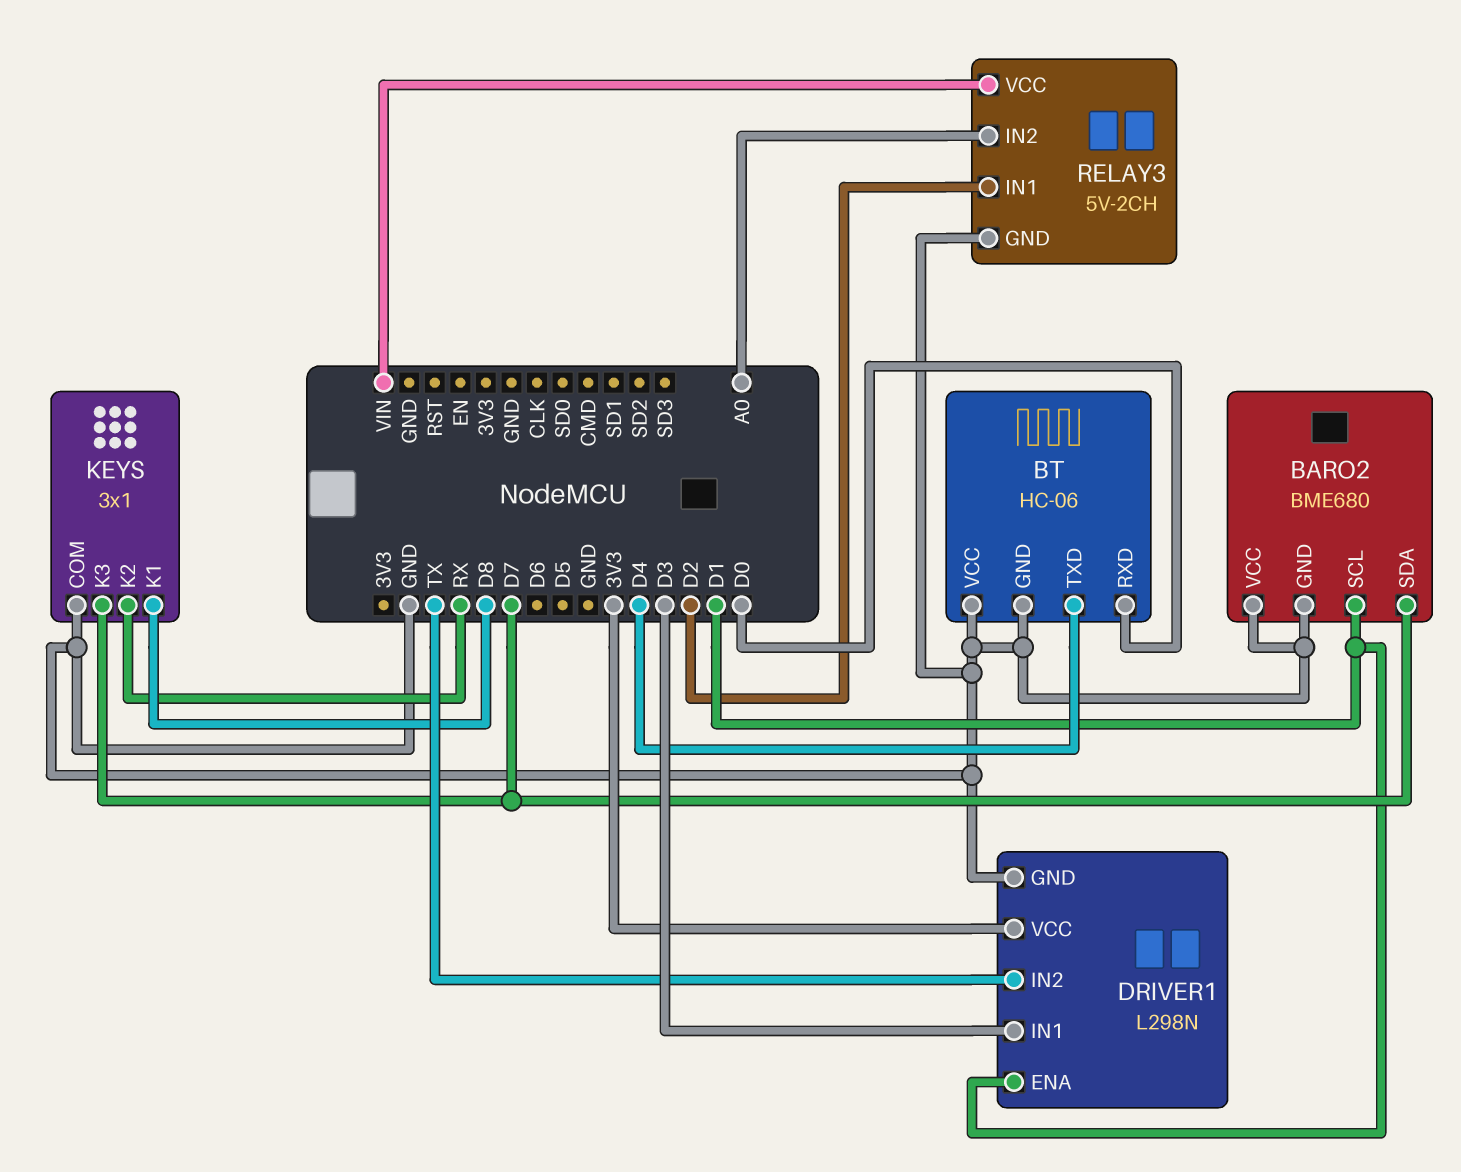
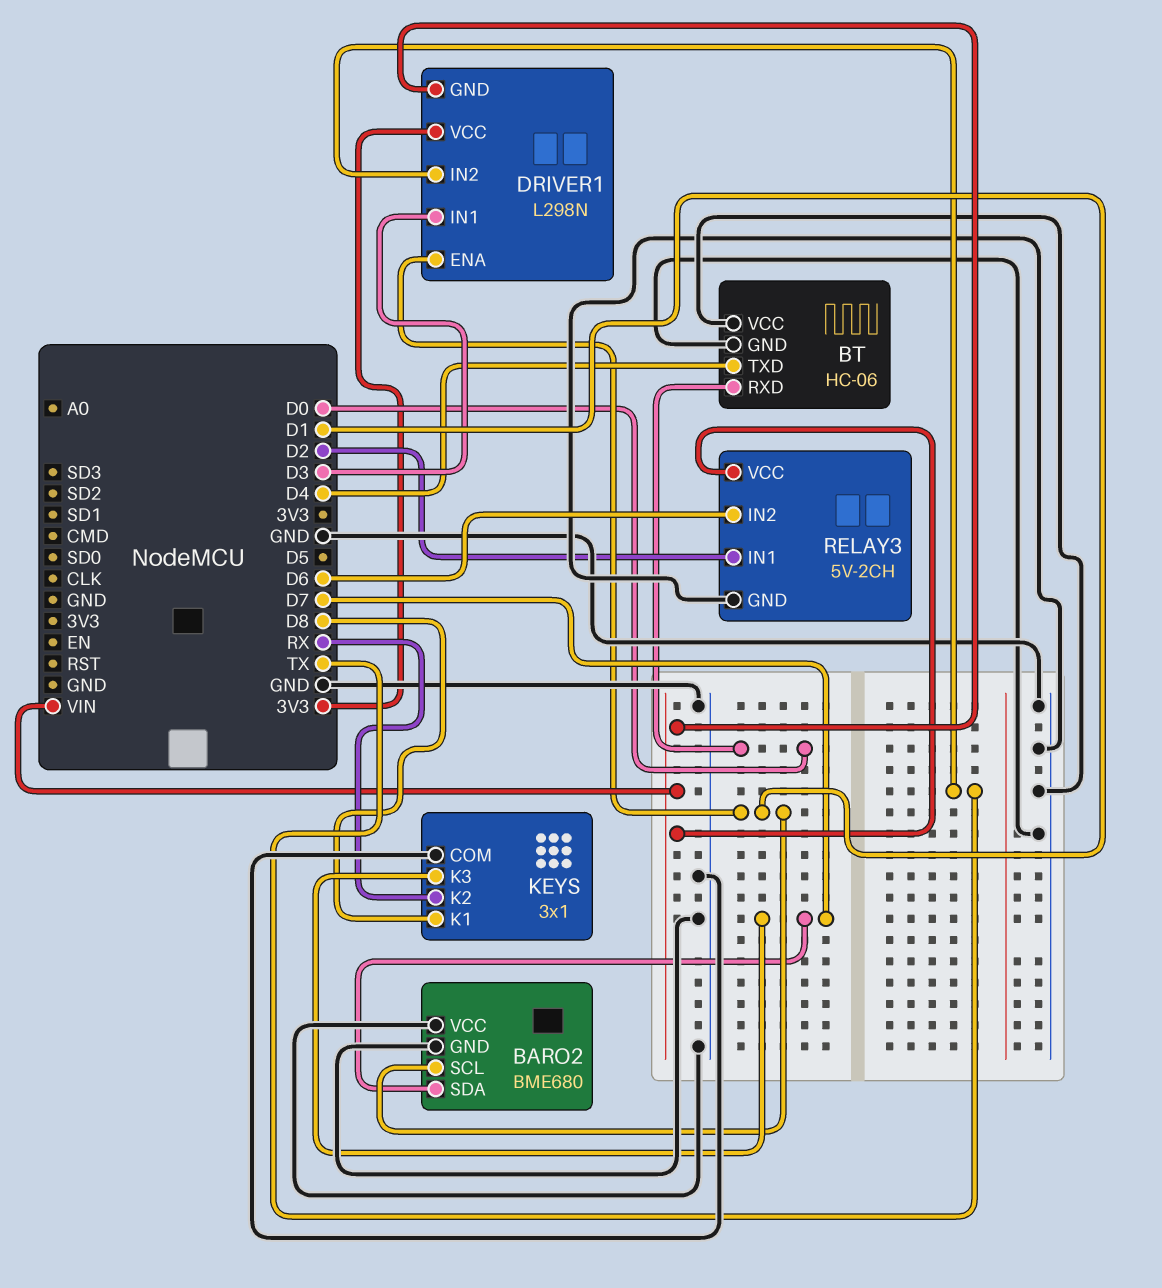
DRIVER1 pin GND: GND -> VIN
RELAY3 pin IN2: A0 -> D6

